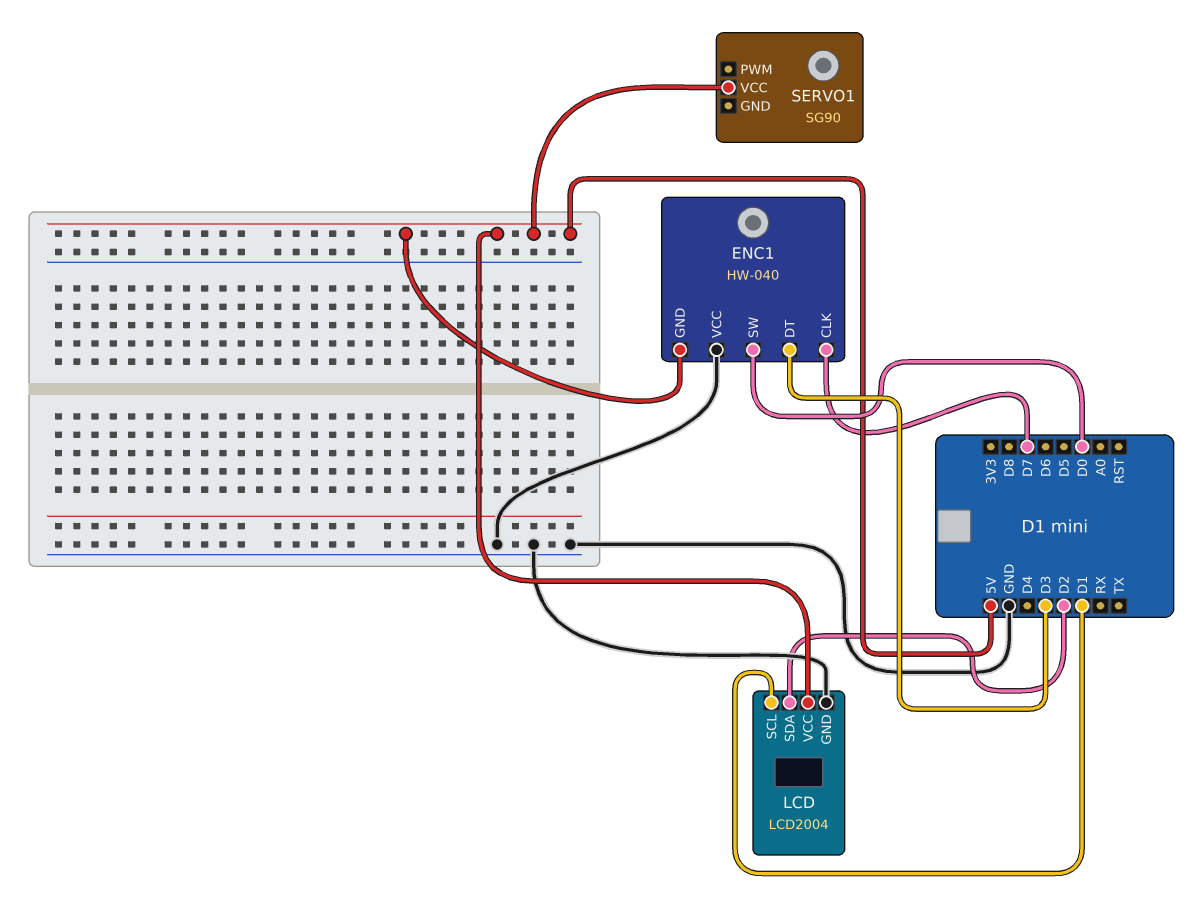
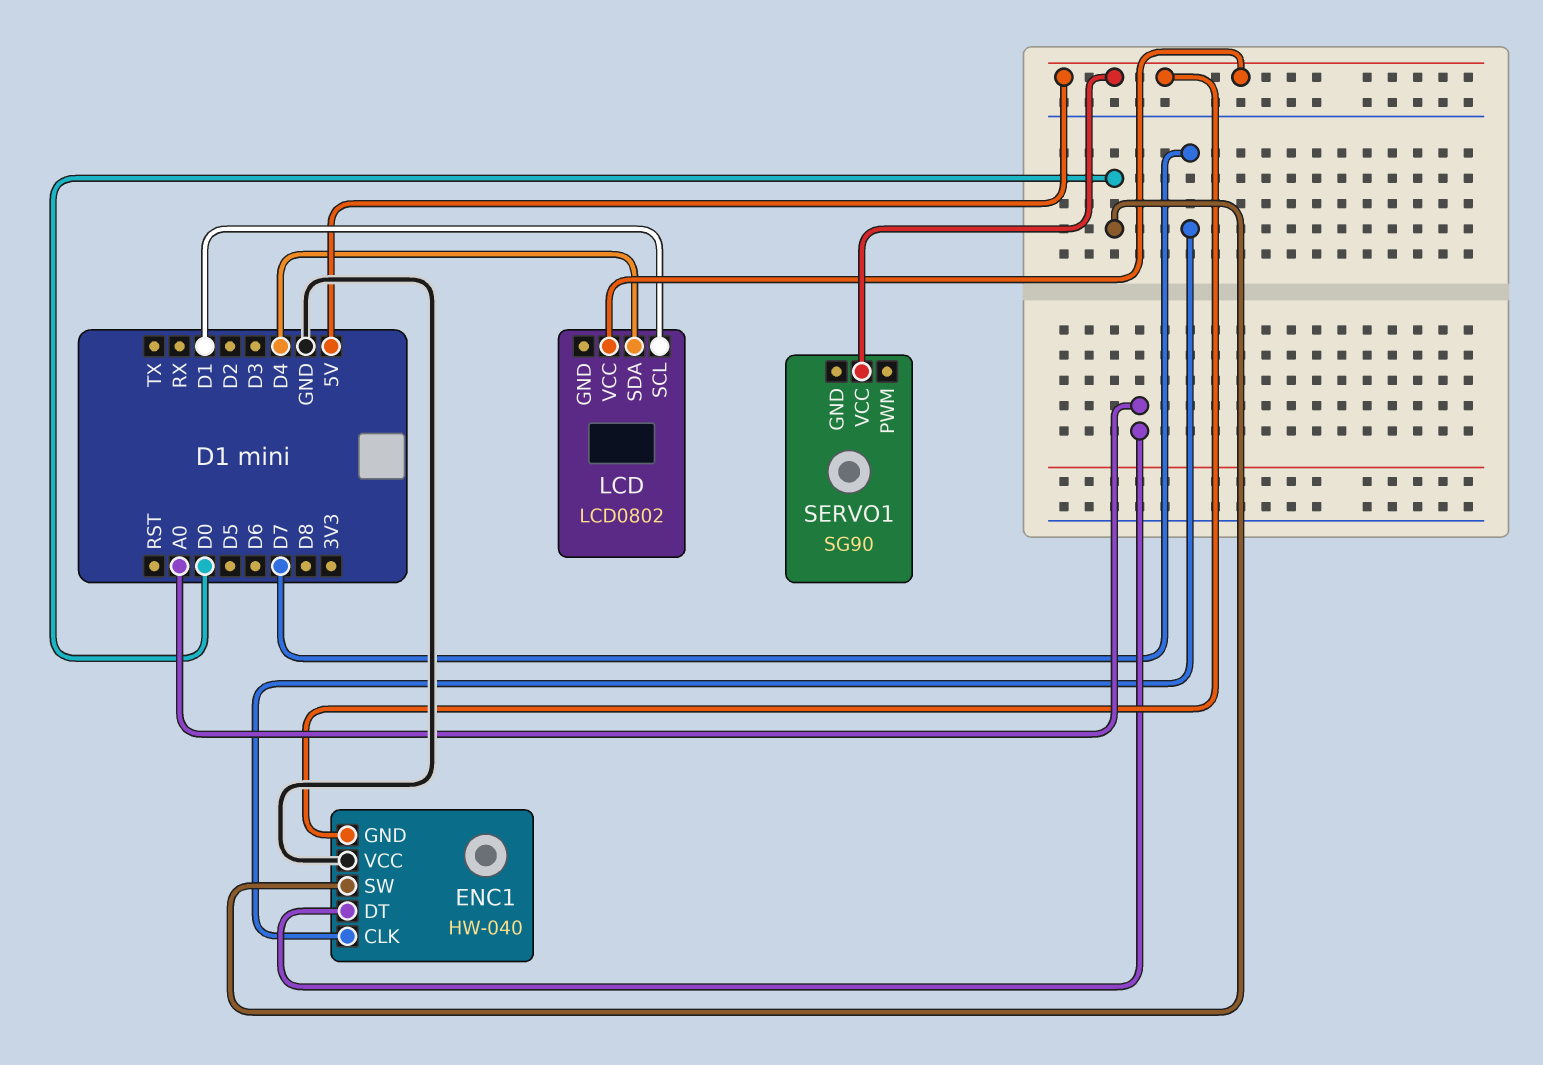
ENC1 pin DT: D3 -> A0
LCD: LCD2004 -> LCD0802
LCD pin GND: GND -> none
LCD pin SDA: D2 -> D4

